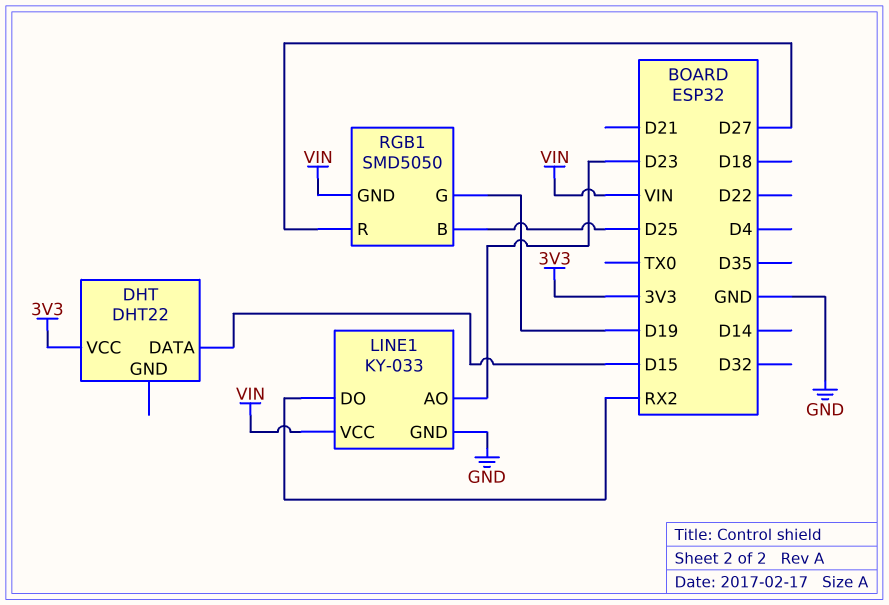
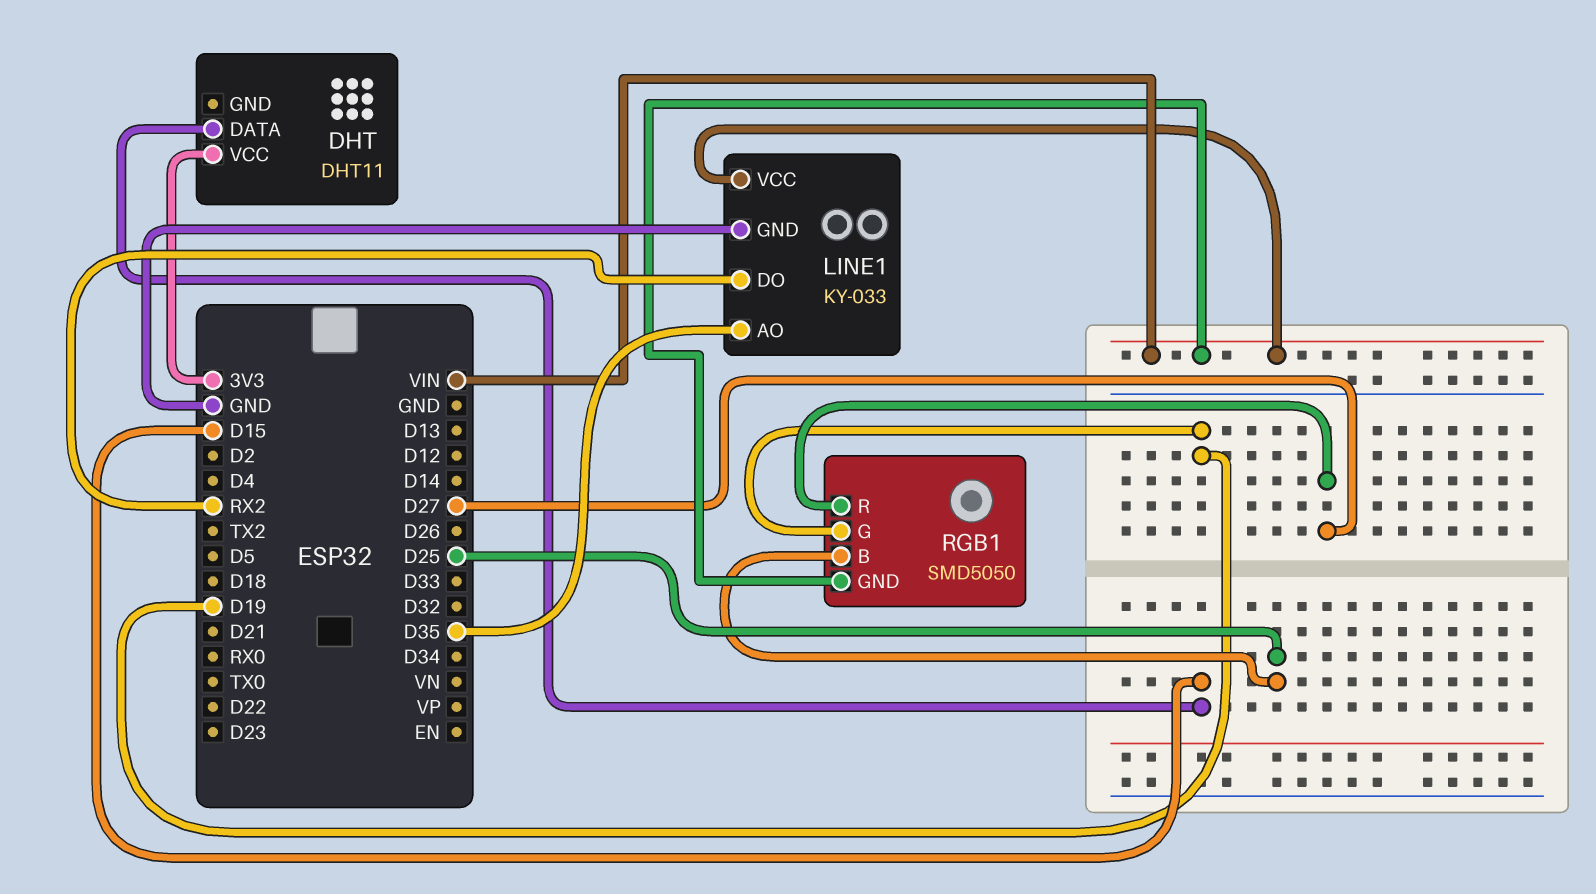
DHT: DHT22 -> DHT11
LINE1 pin AO: D23 -> D35

